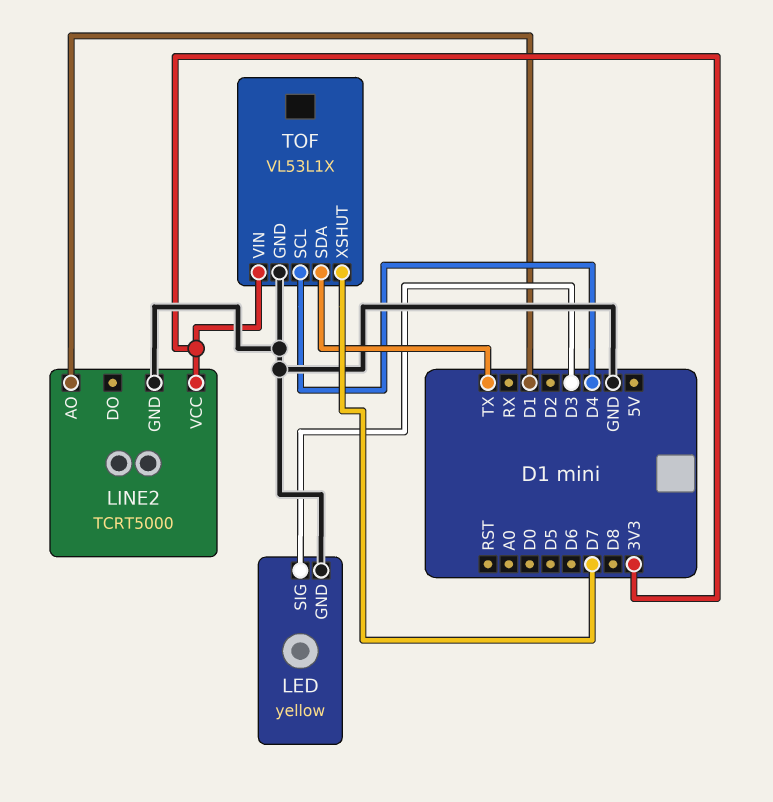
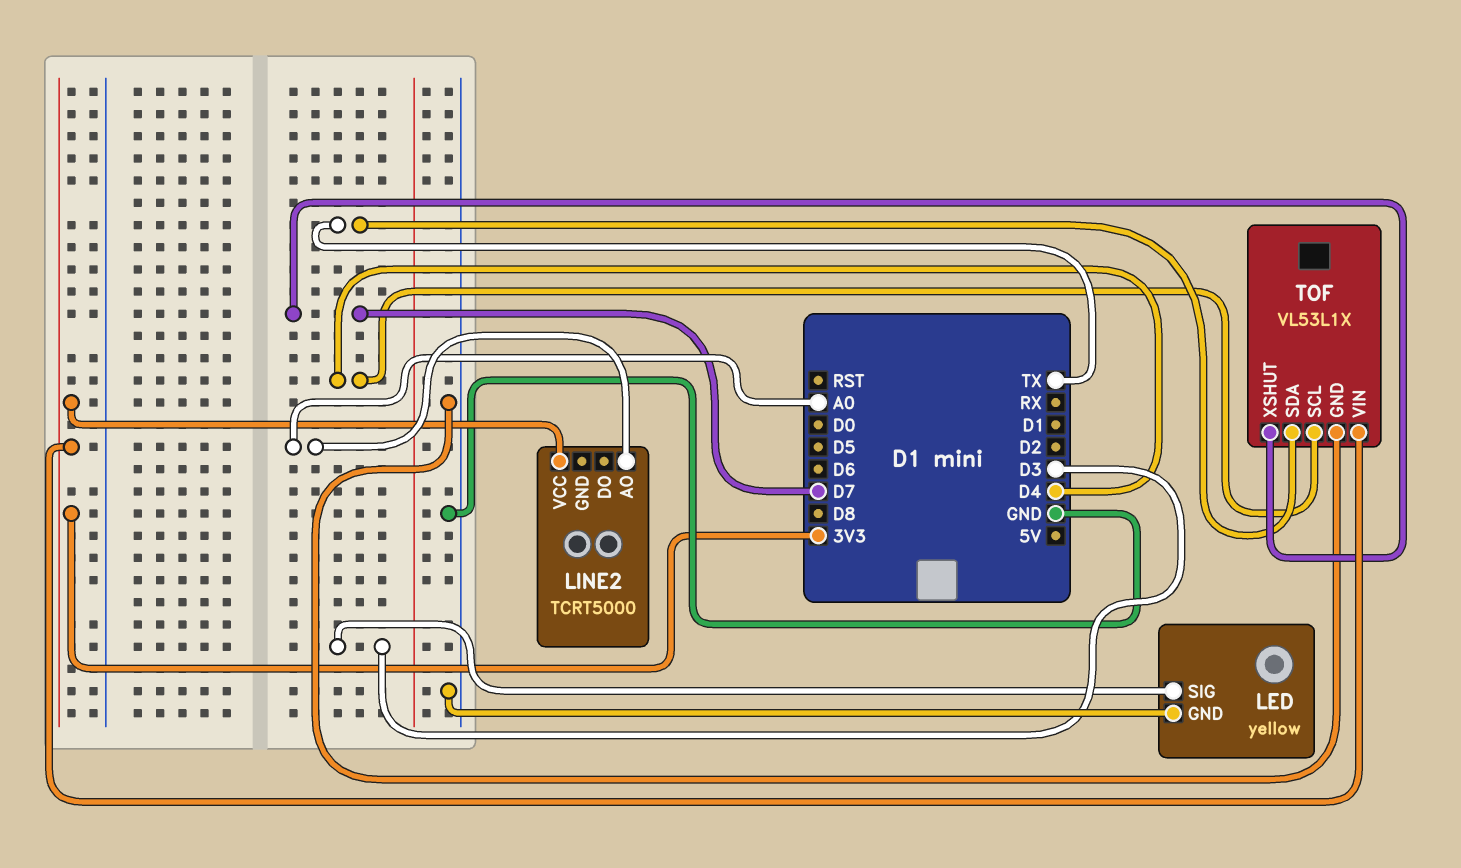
LINE2 pin AO: D1 -> A0
LINE2 pin GND: GND -> none

